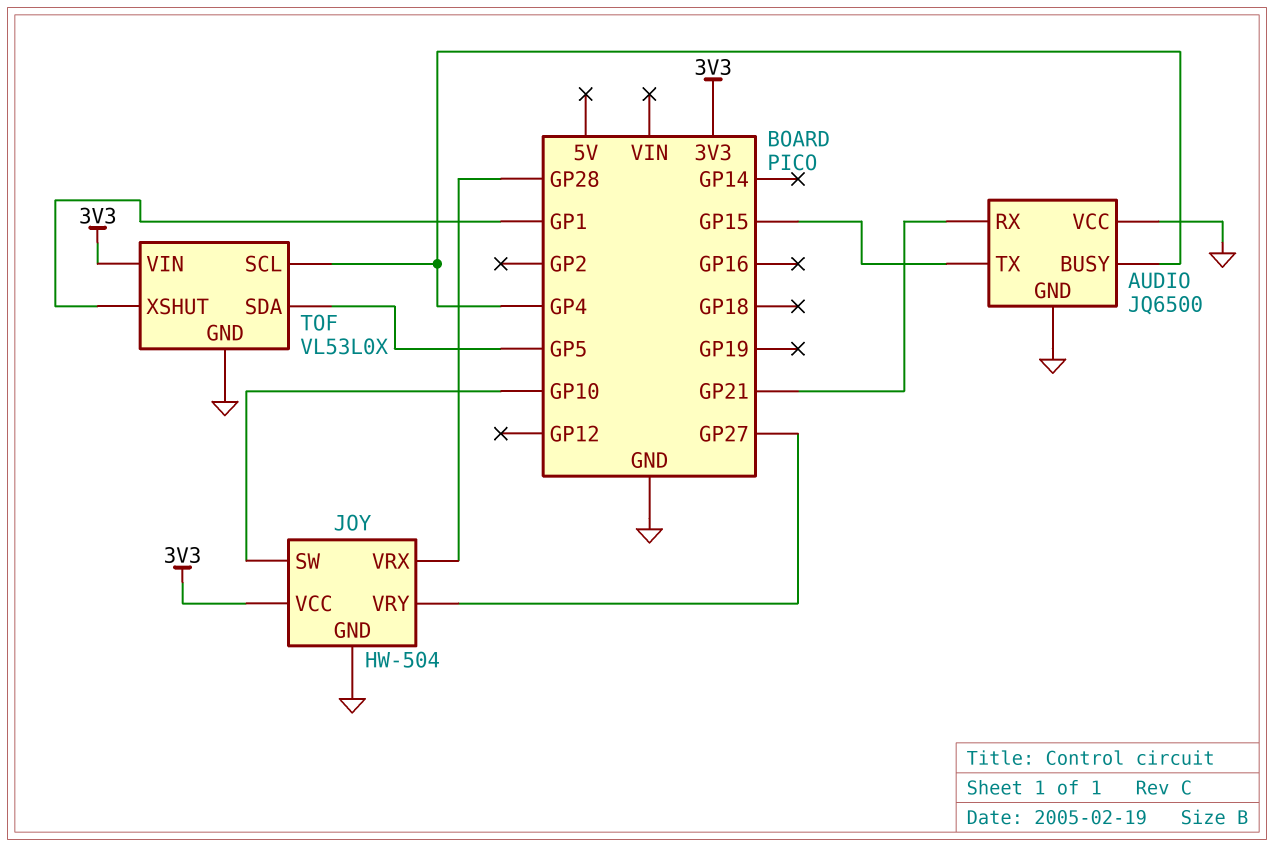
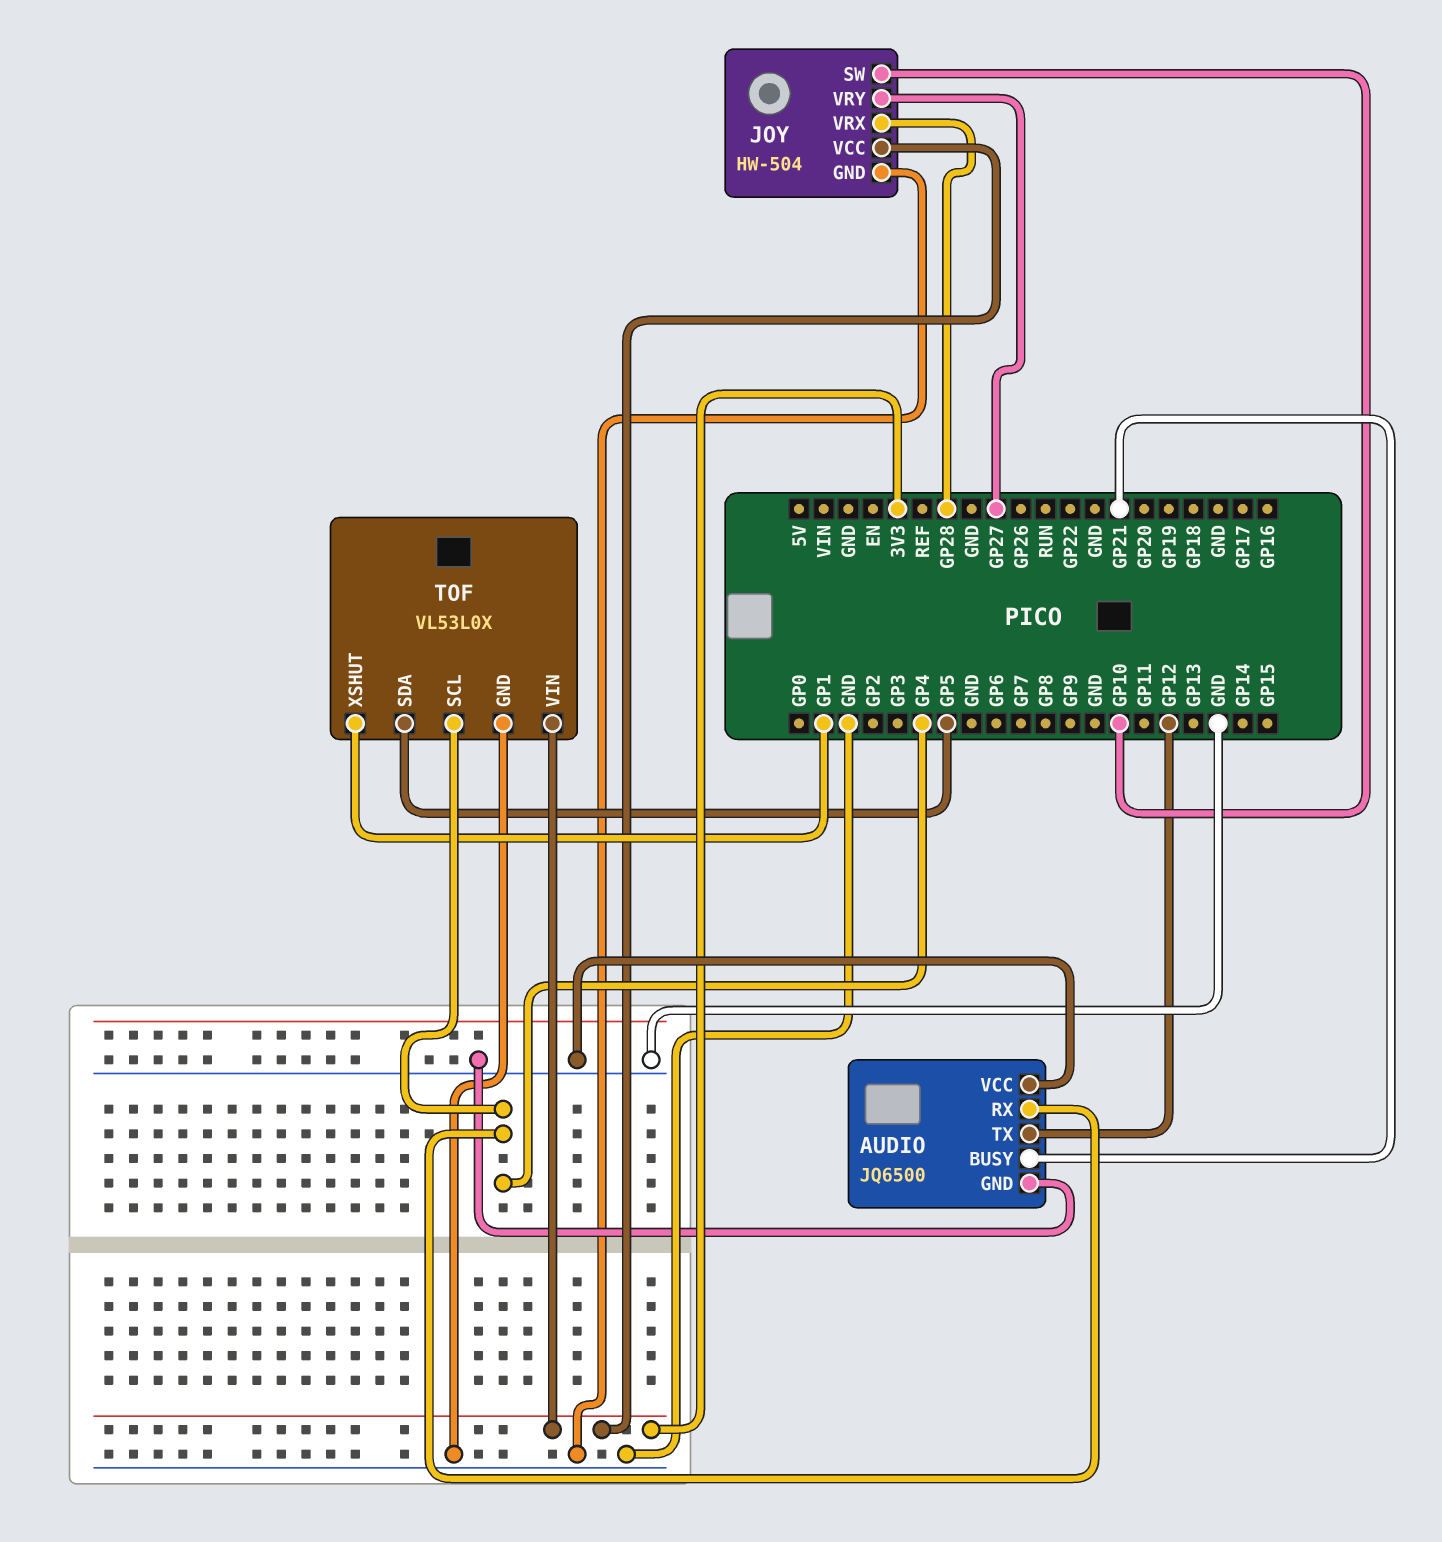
AUDIO pin BUSY: GP4 -> GP21
AUDIO pin RX: GP21 -> GP4
AUDIO pin TX: GP15 -> GP12

